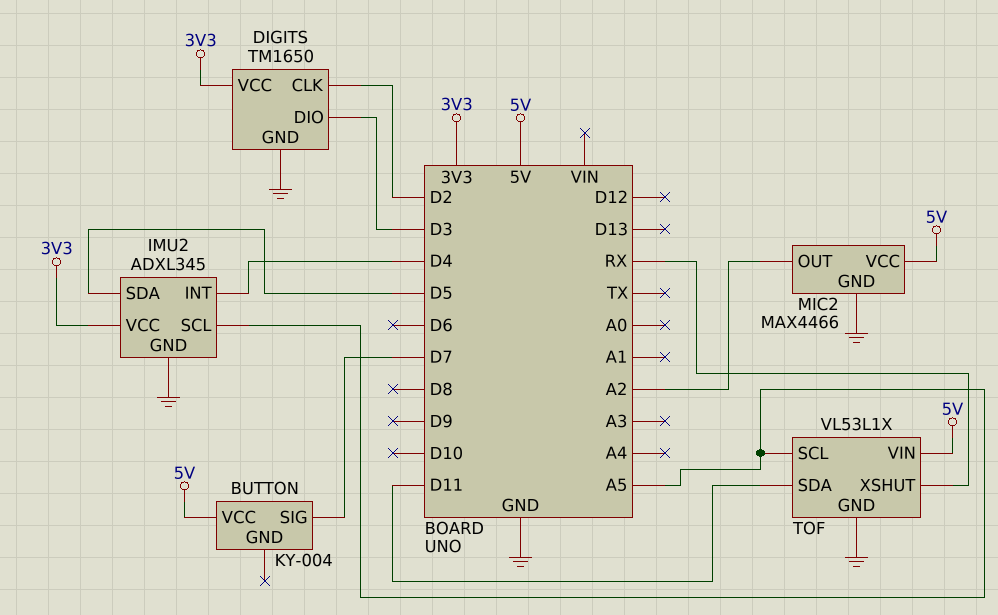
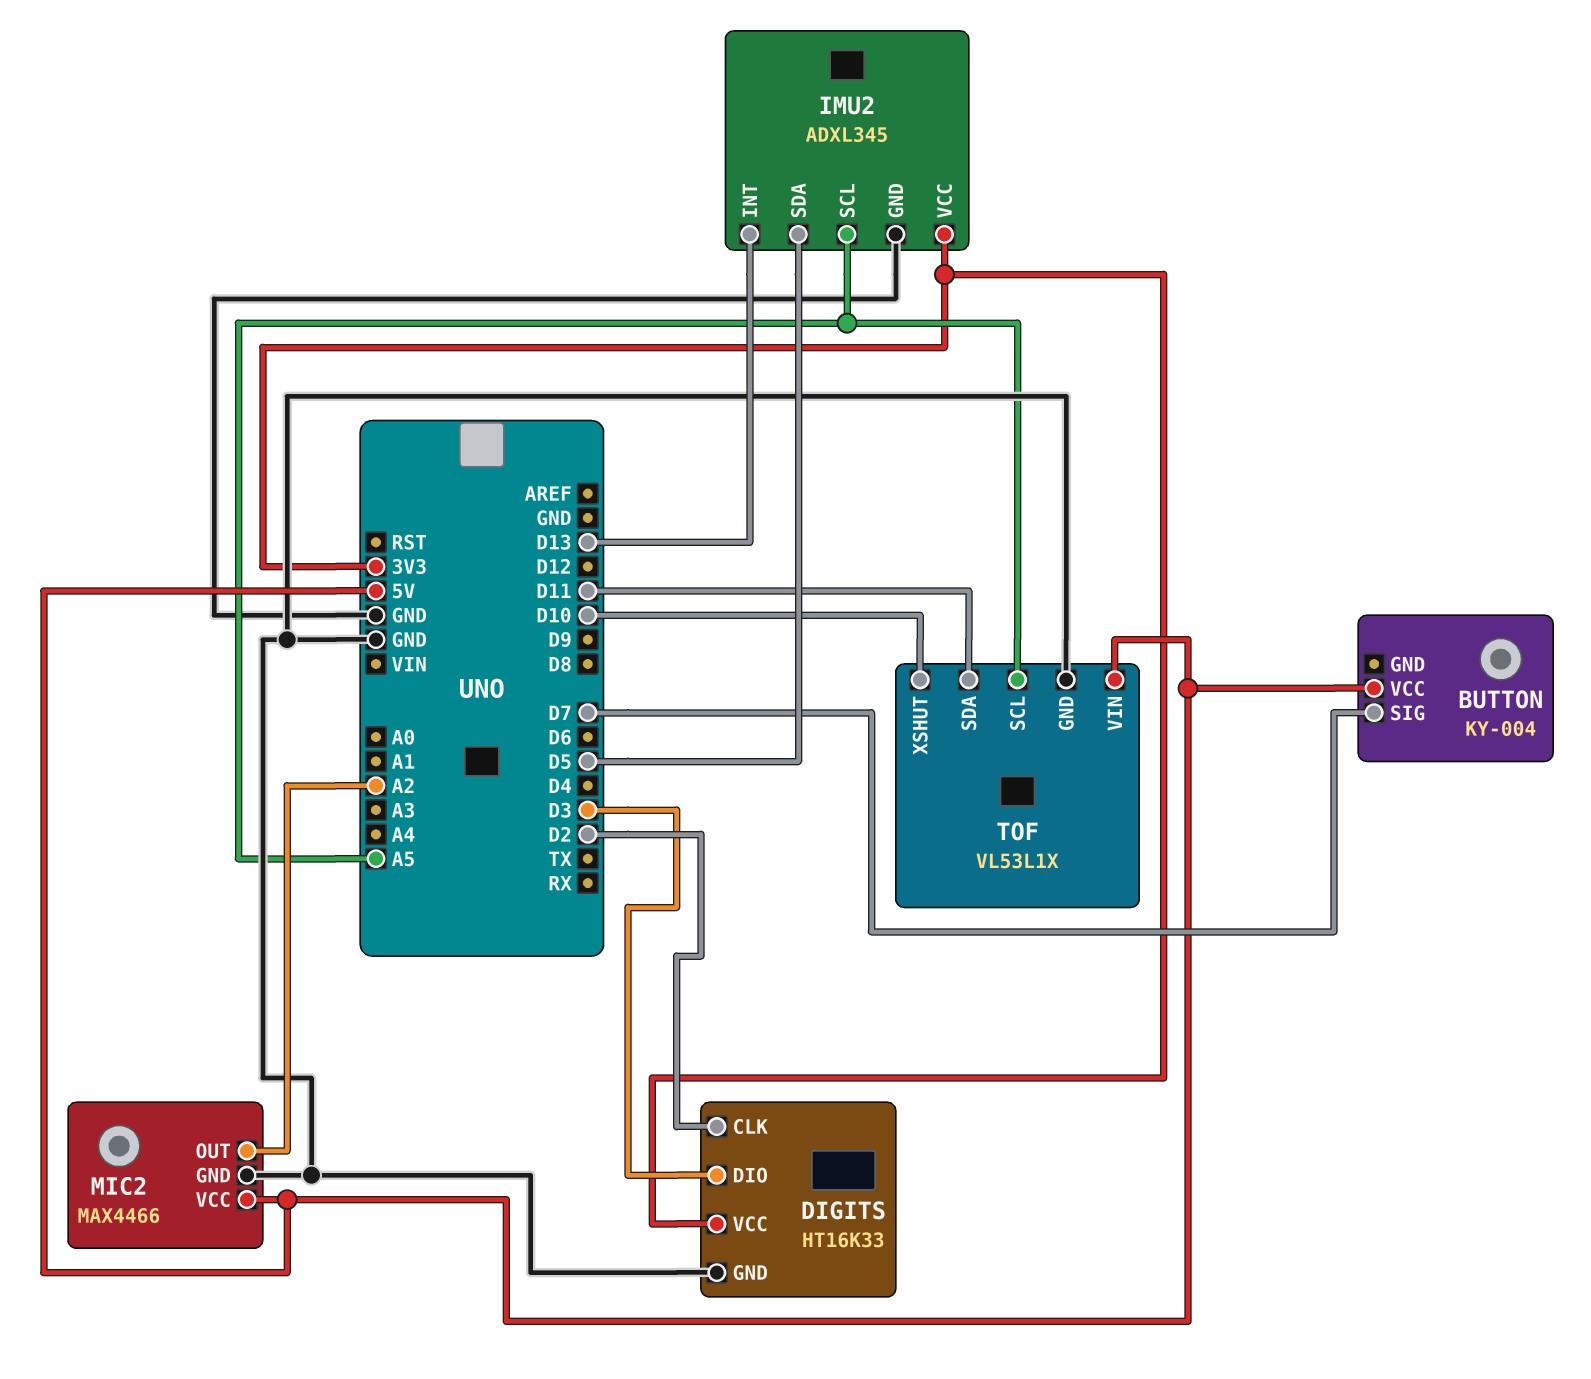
DIGITS: TM1650 -> HT16K33
IMU2 pin INT: D4 -> D13
TOF pin XSHUT: RX -> D10

